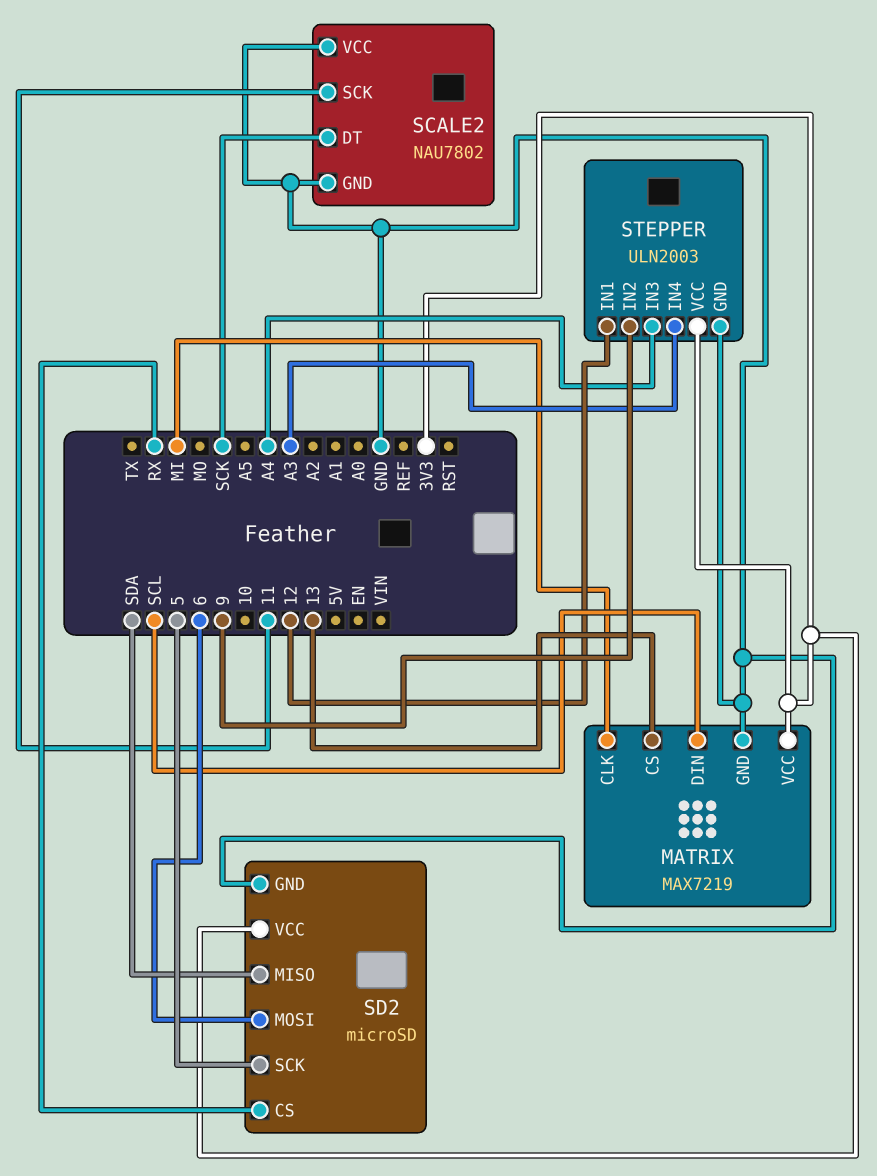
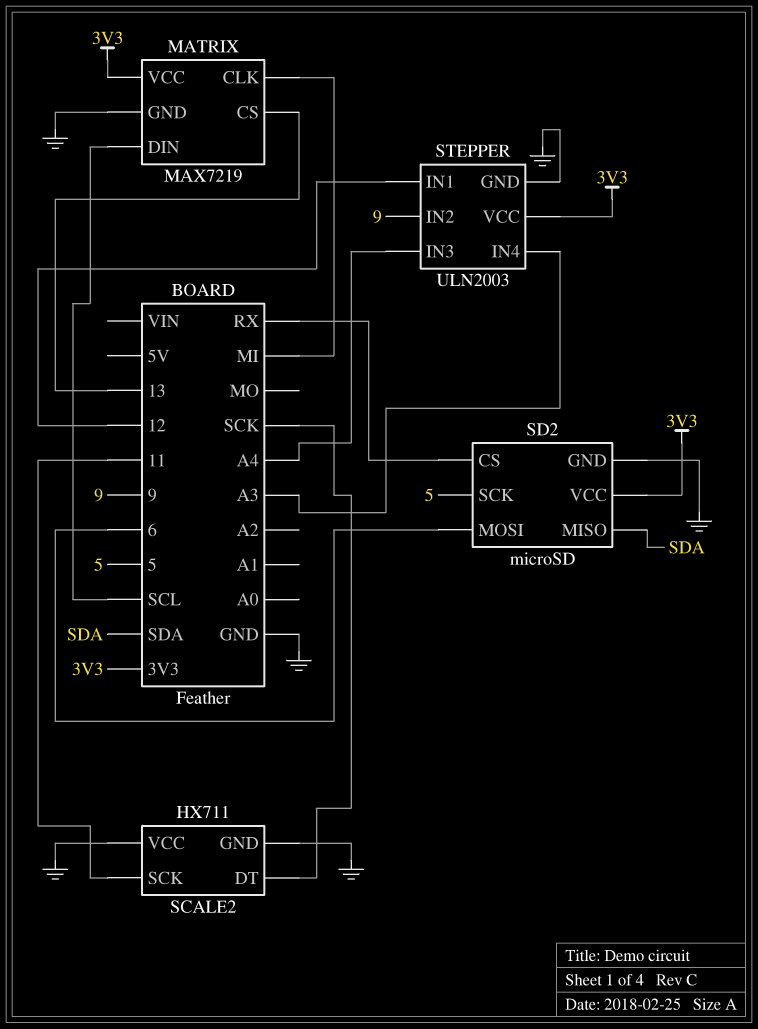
SCALE2: NAU7802 -> HX711

